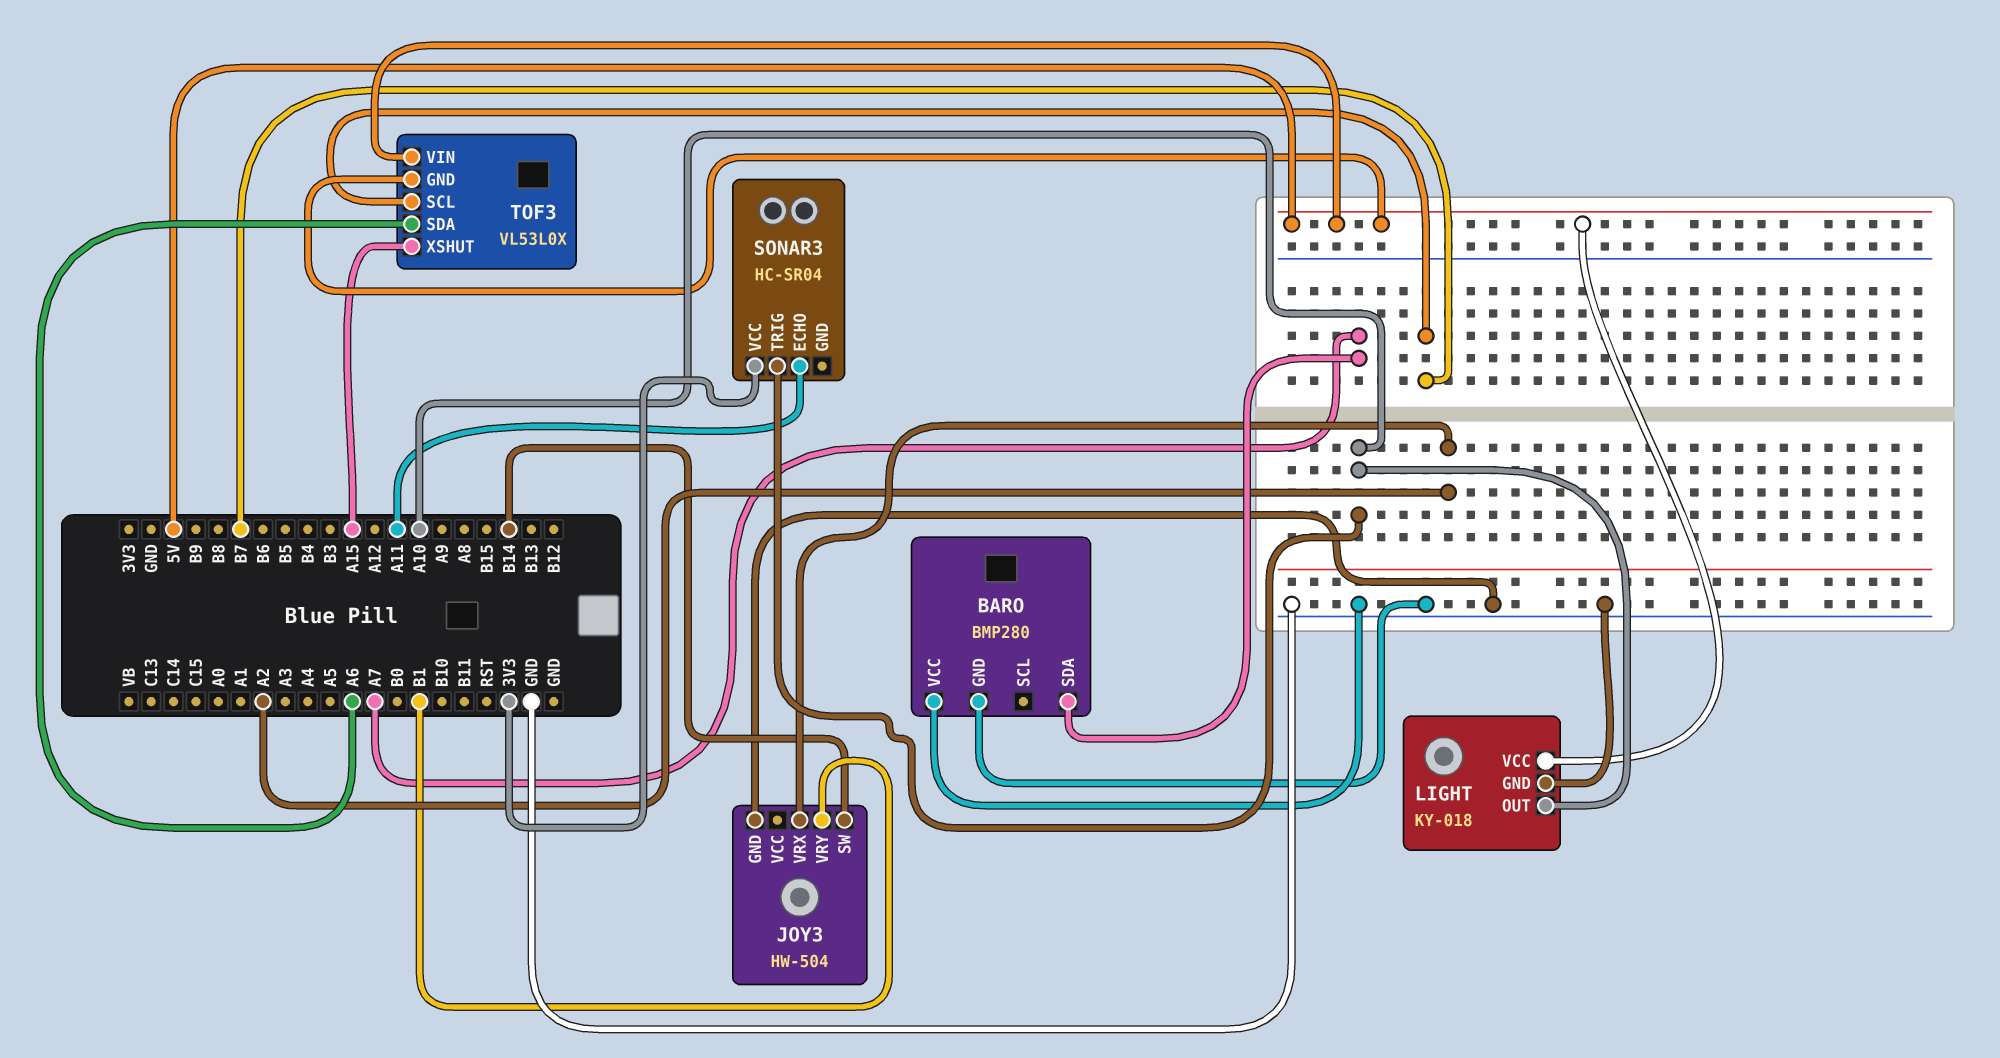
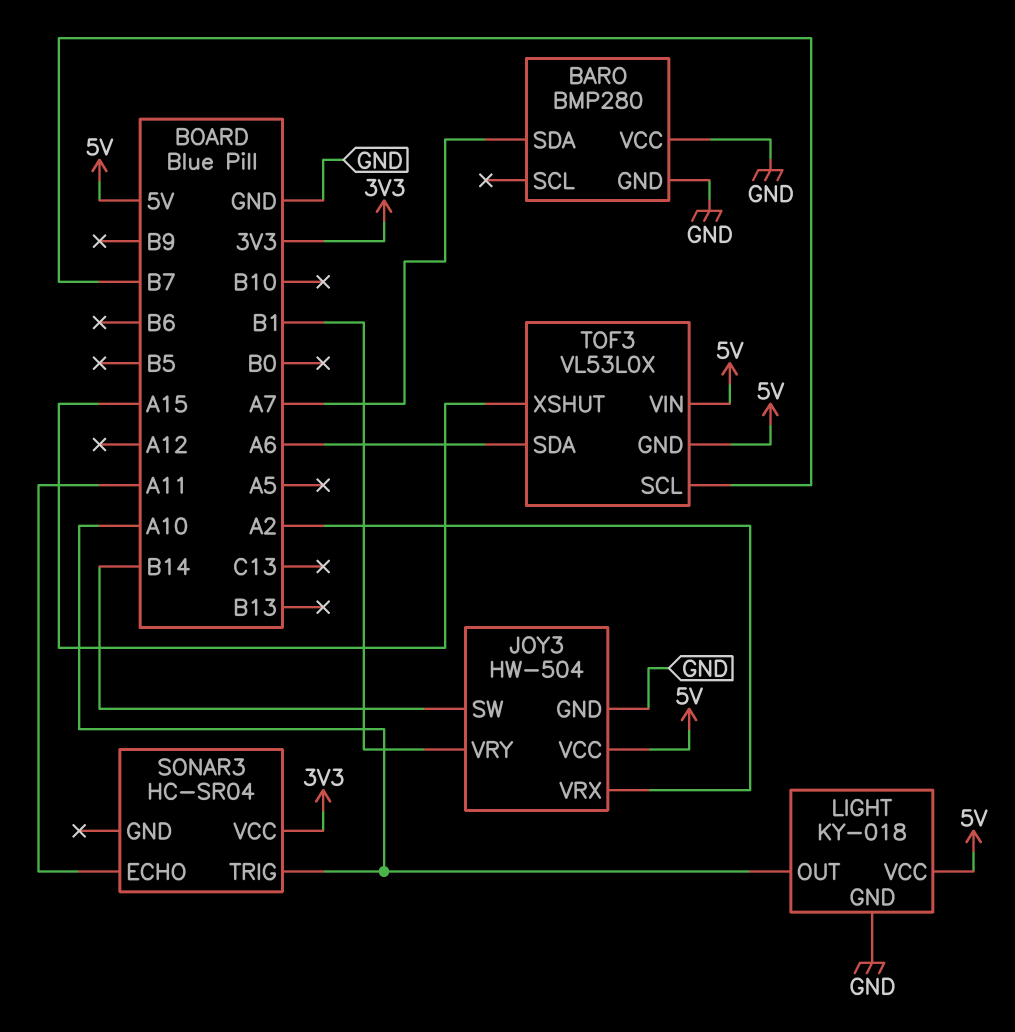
JOY3 pin VCC: none -> 5V

